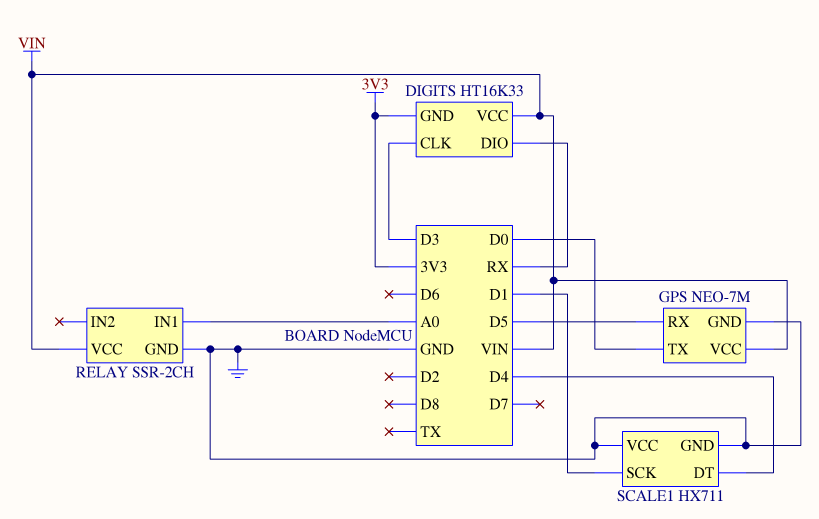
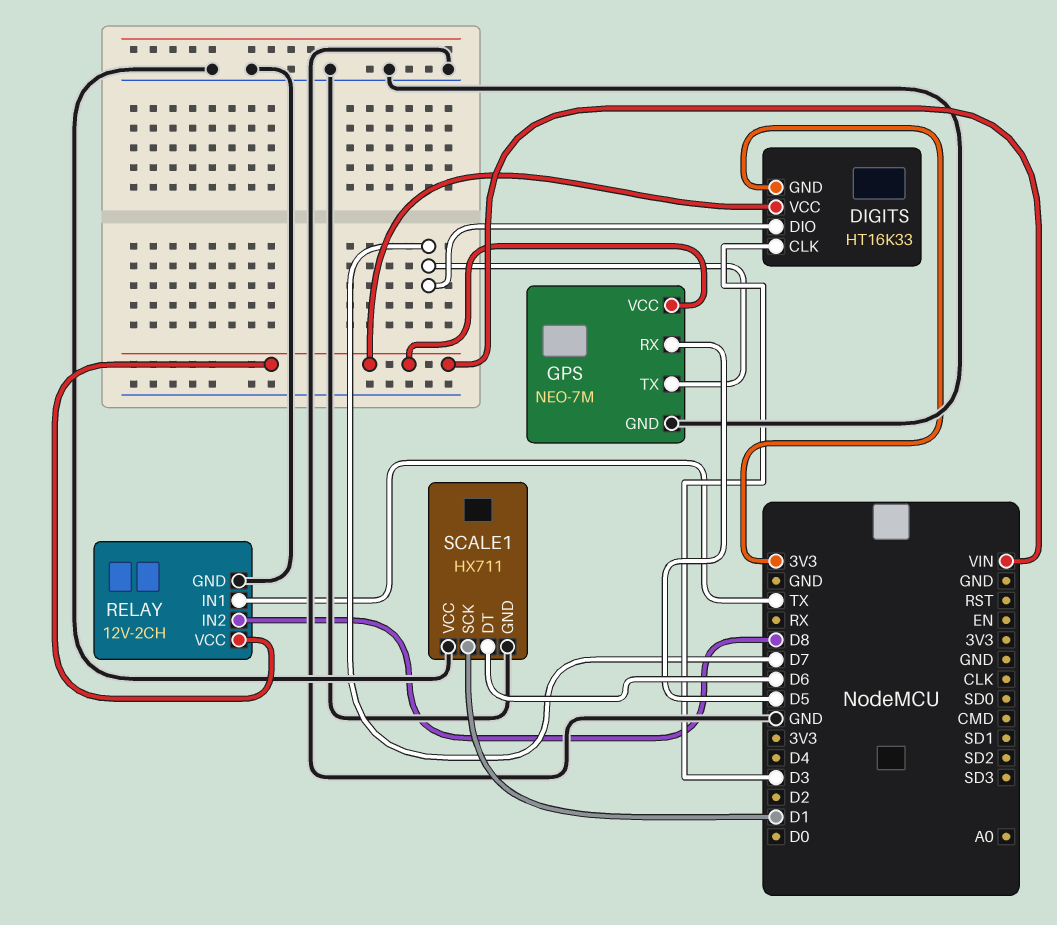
DIGITS pin DIO: RX -> D7
GPS pin TX: D0 -> D7
RELAY: SSR-2CH -> 12V-2CH
RELAY pin IN1: A0 -> TX
RELAY pin IN2: none -> D8
SCALE1 pin DT: D4 -> D6

